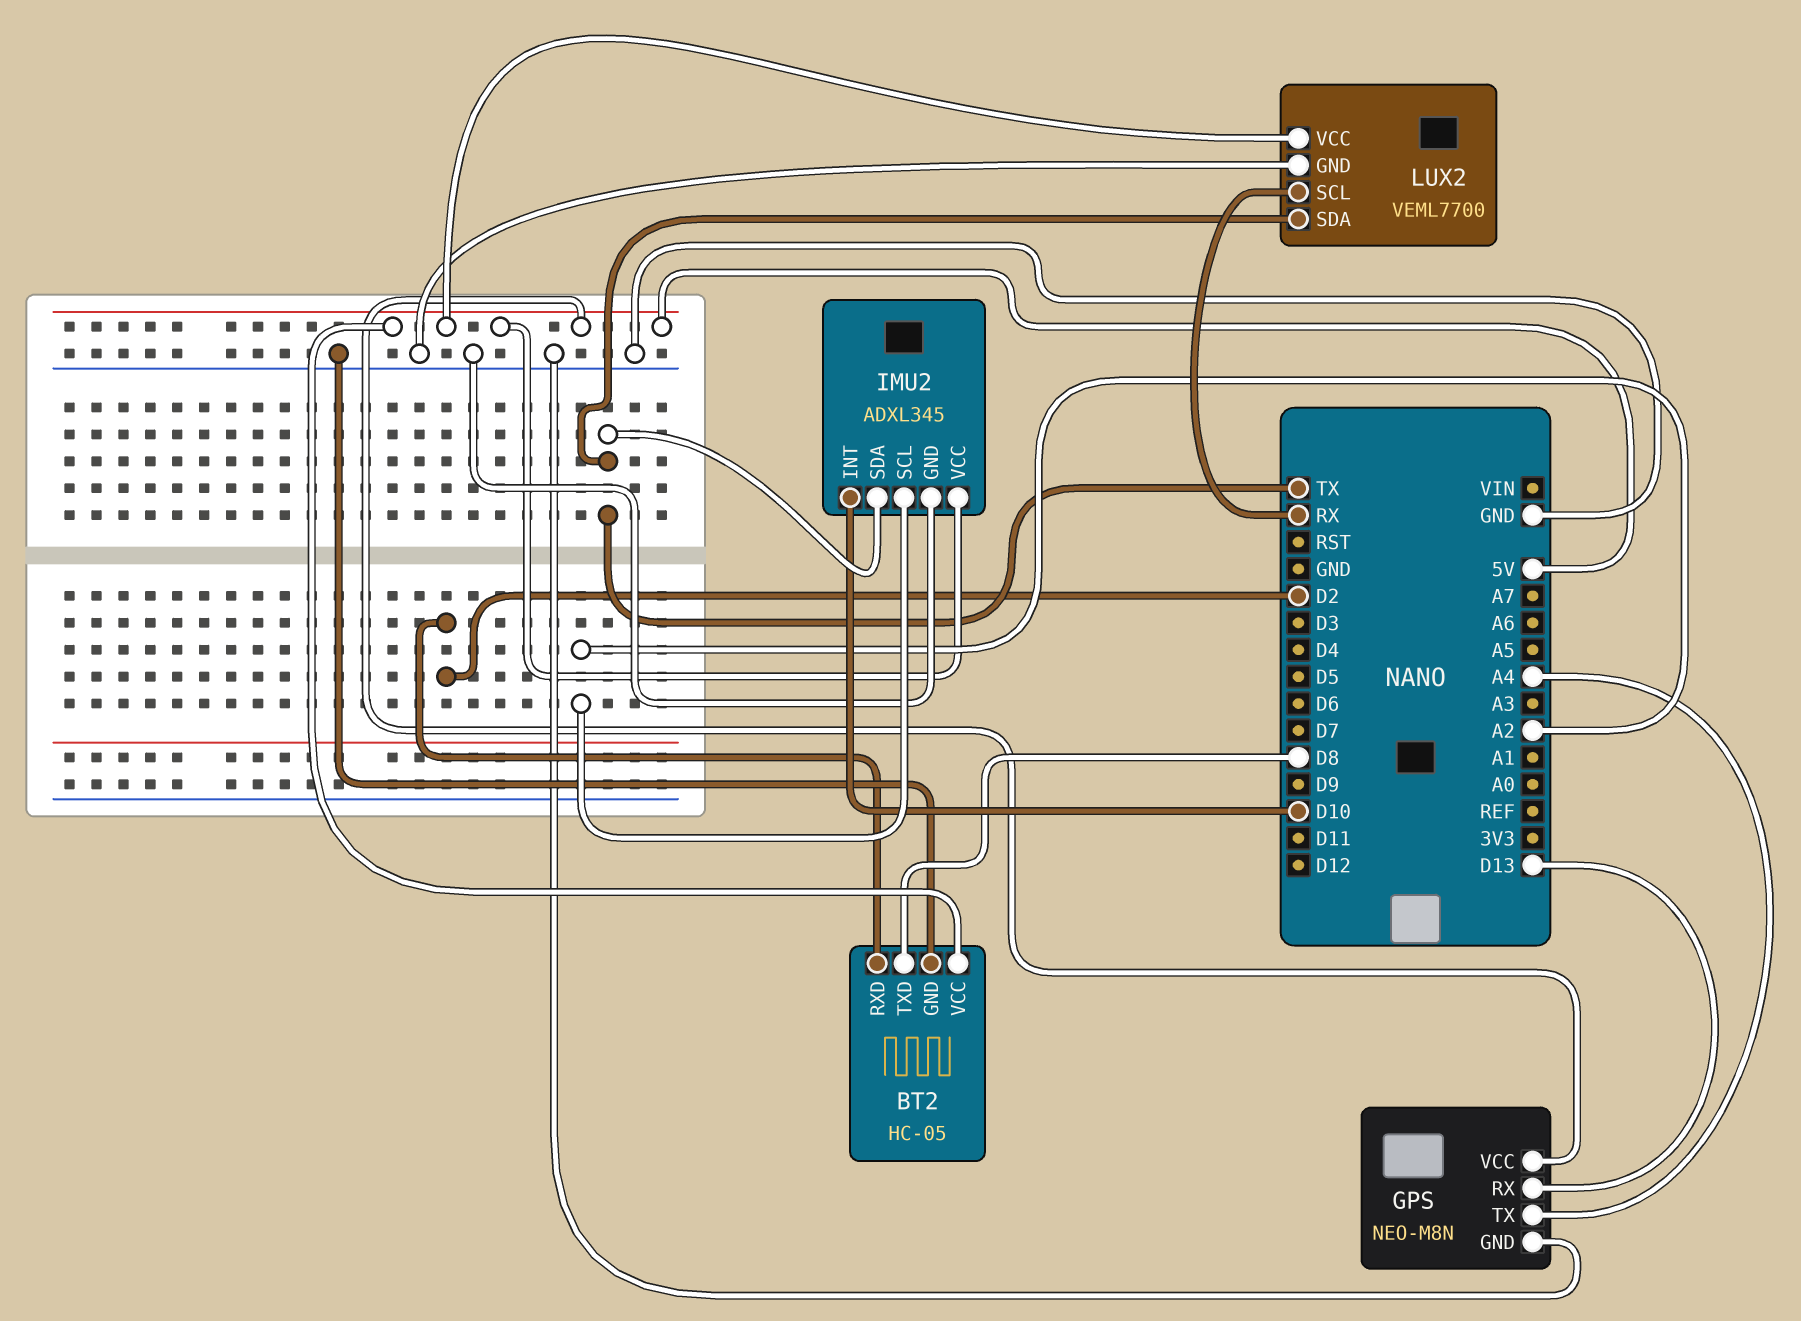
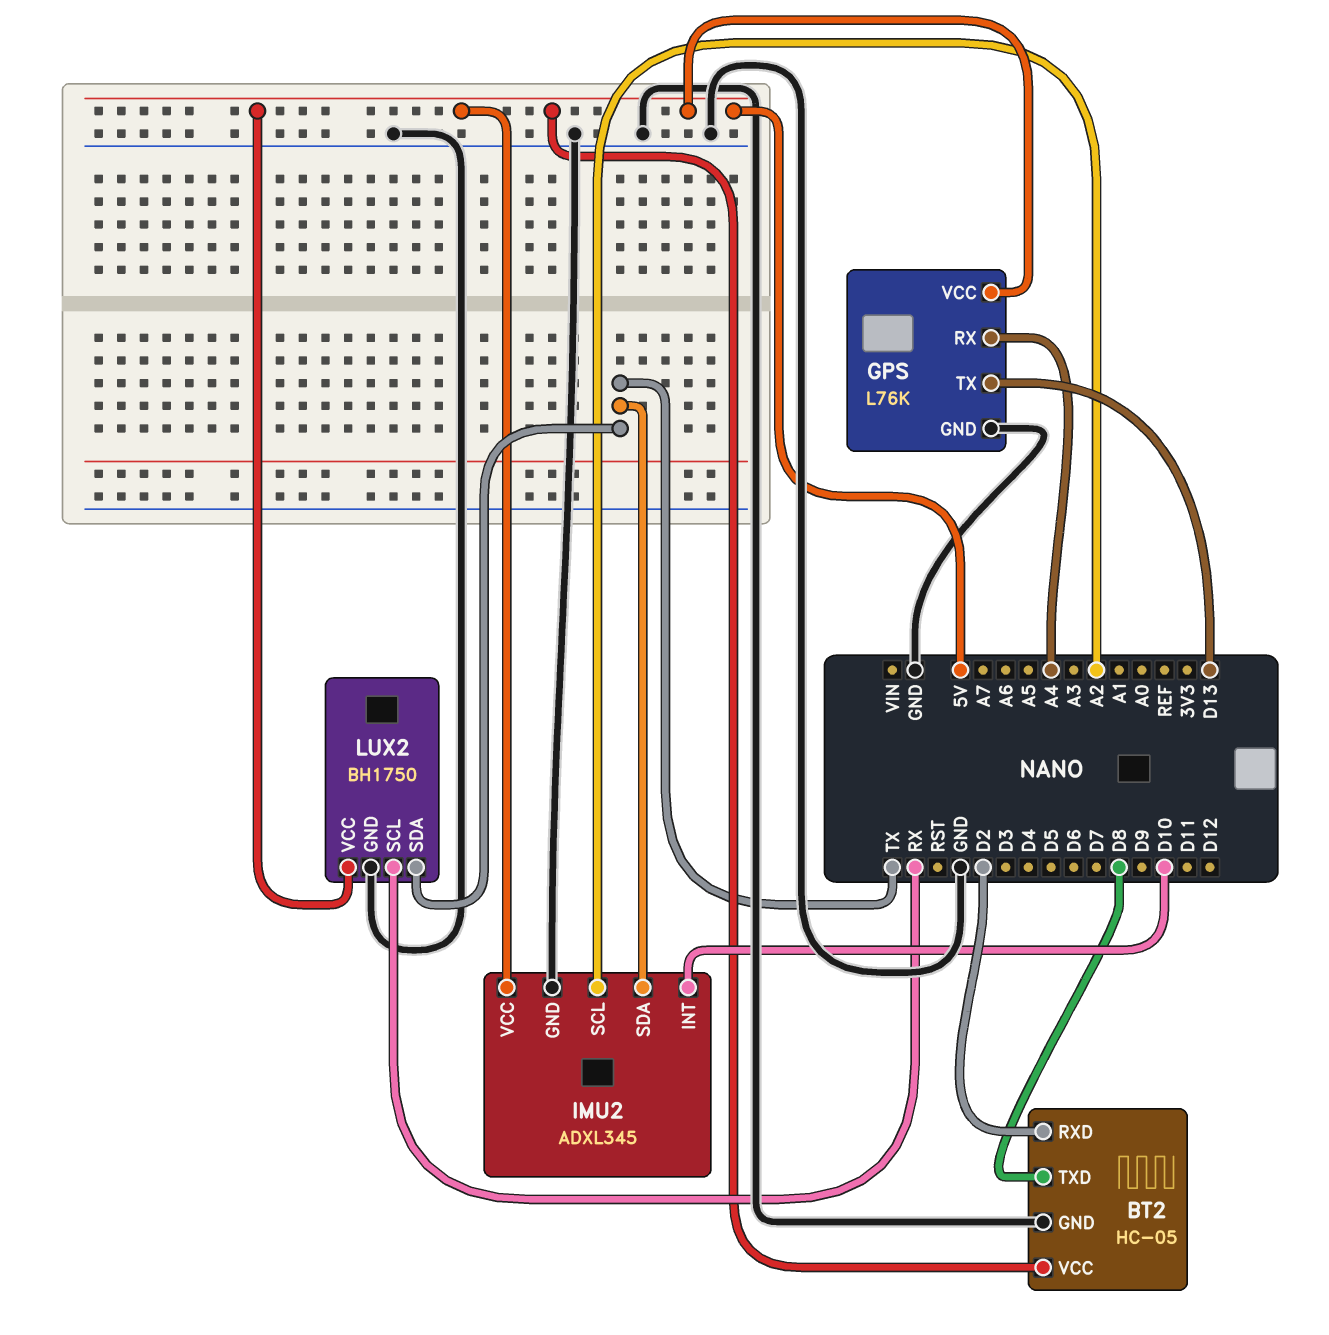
GPS: NEO-M8N -> L76K
GPS pin RX: D13 -> A4
GPS pin TX: A4 -> D13
LUX2: VEML7700 -> BH1750

